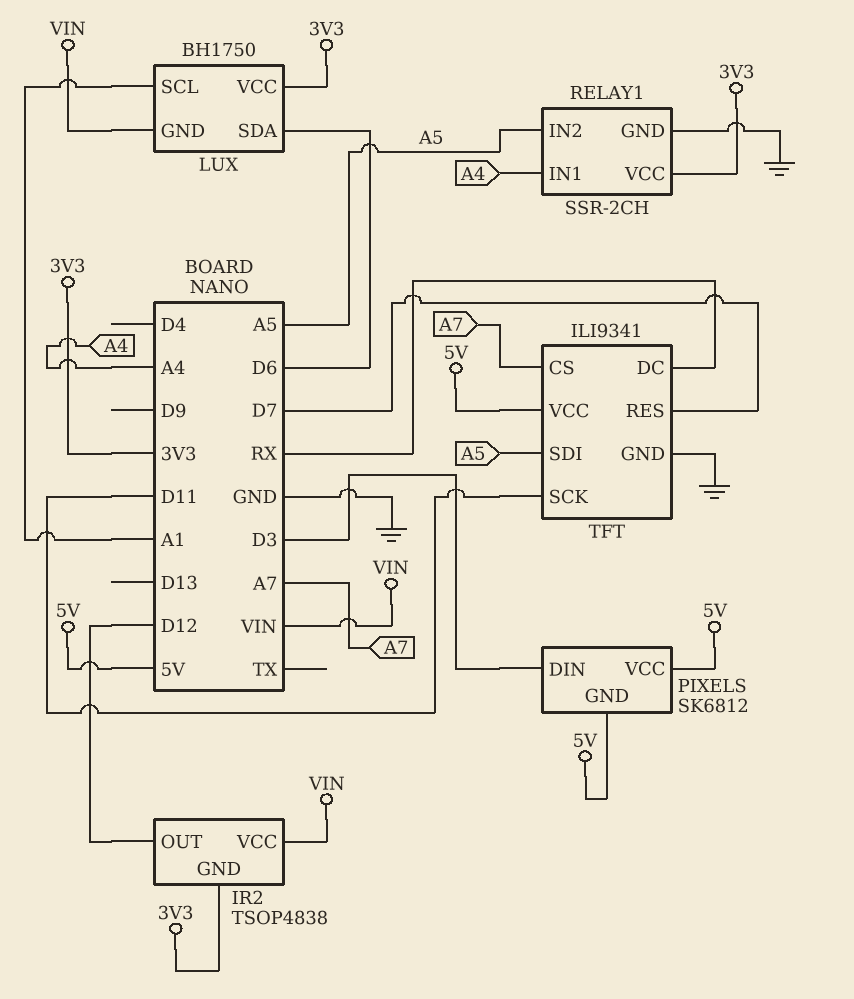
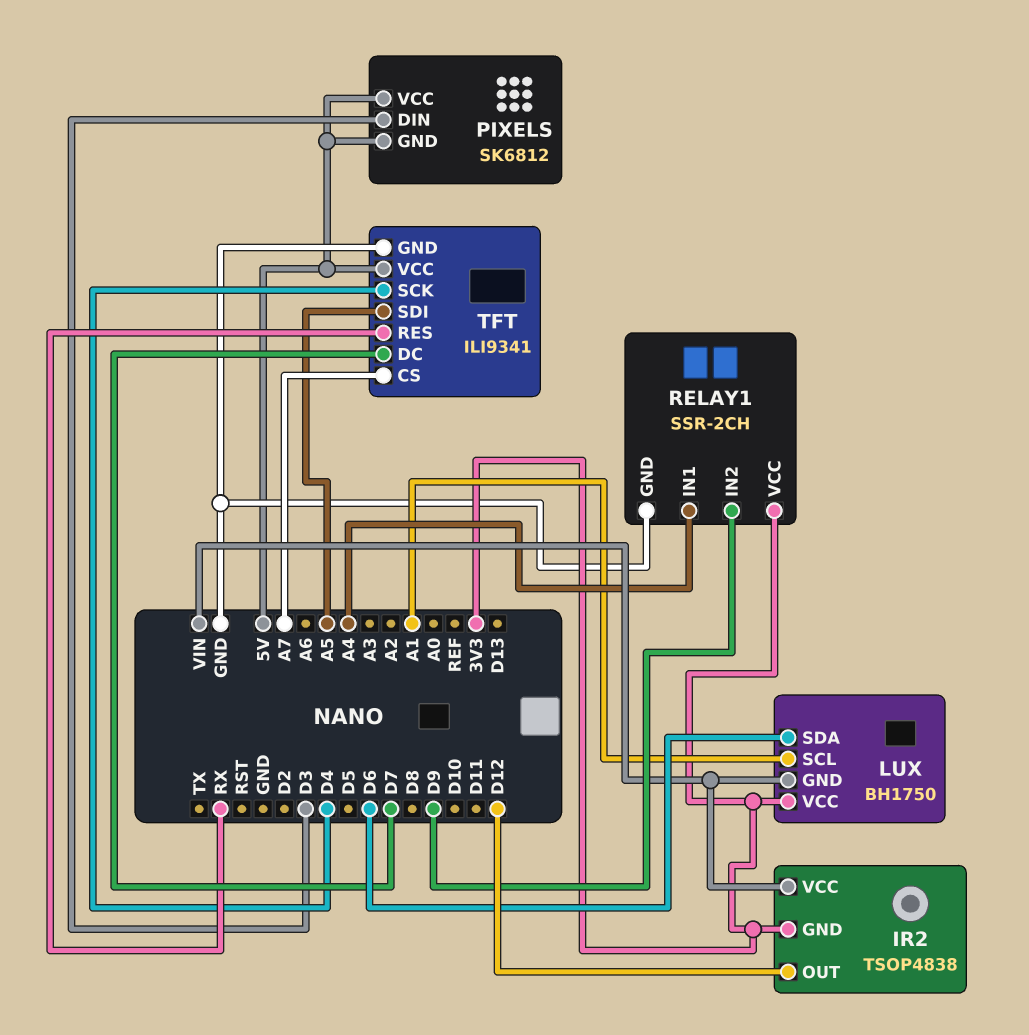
RELAY1 pin IN2: A5 -> D9
TFT pin DC: RX -> D7
TFT pin RES: D7 -> RX
TFT pin SCK: D11 -> D4

